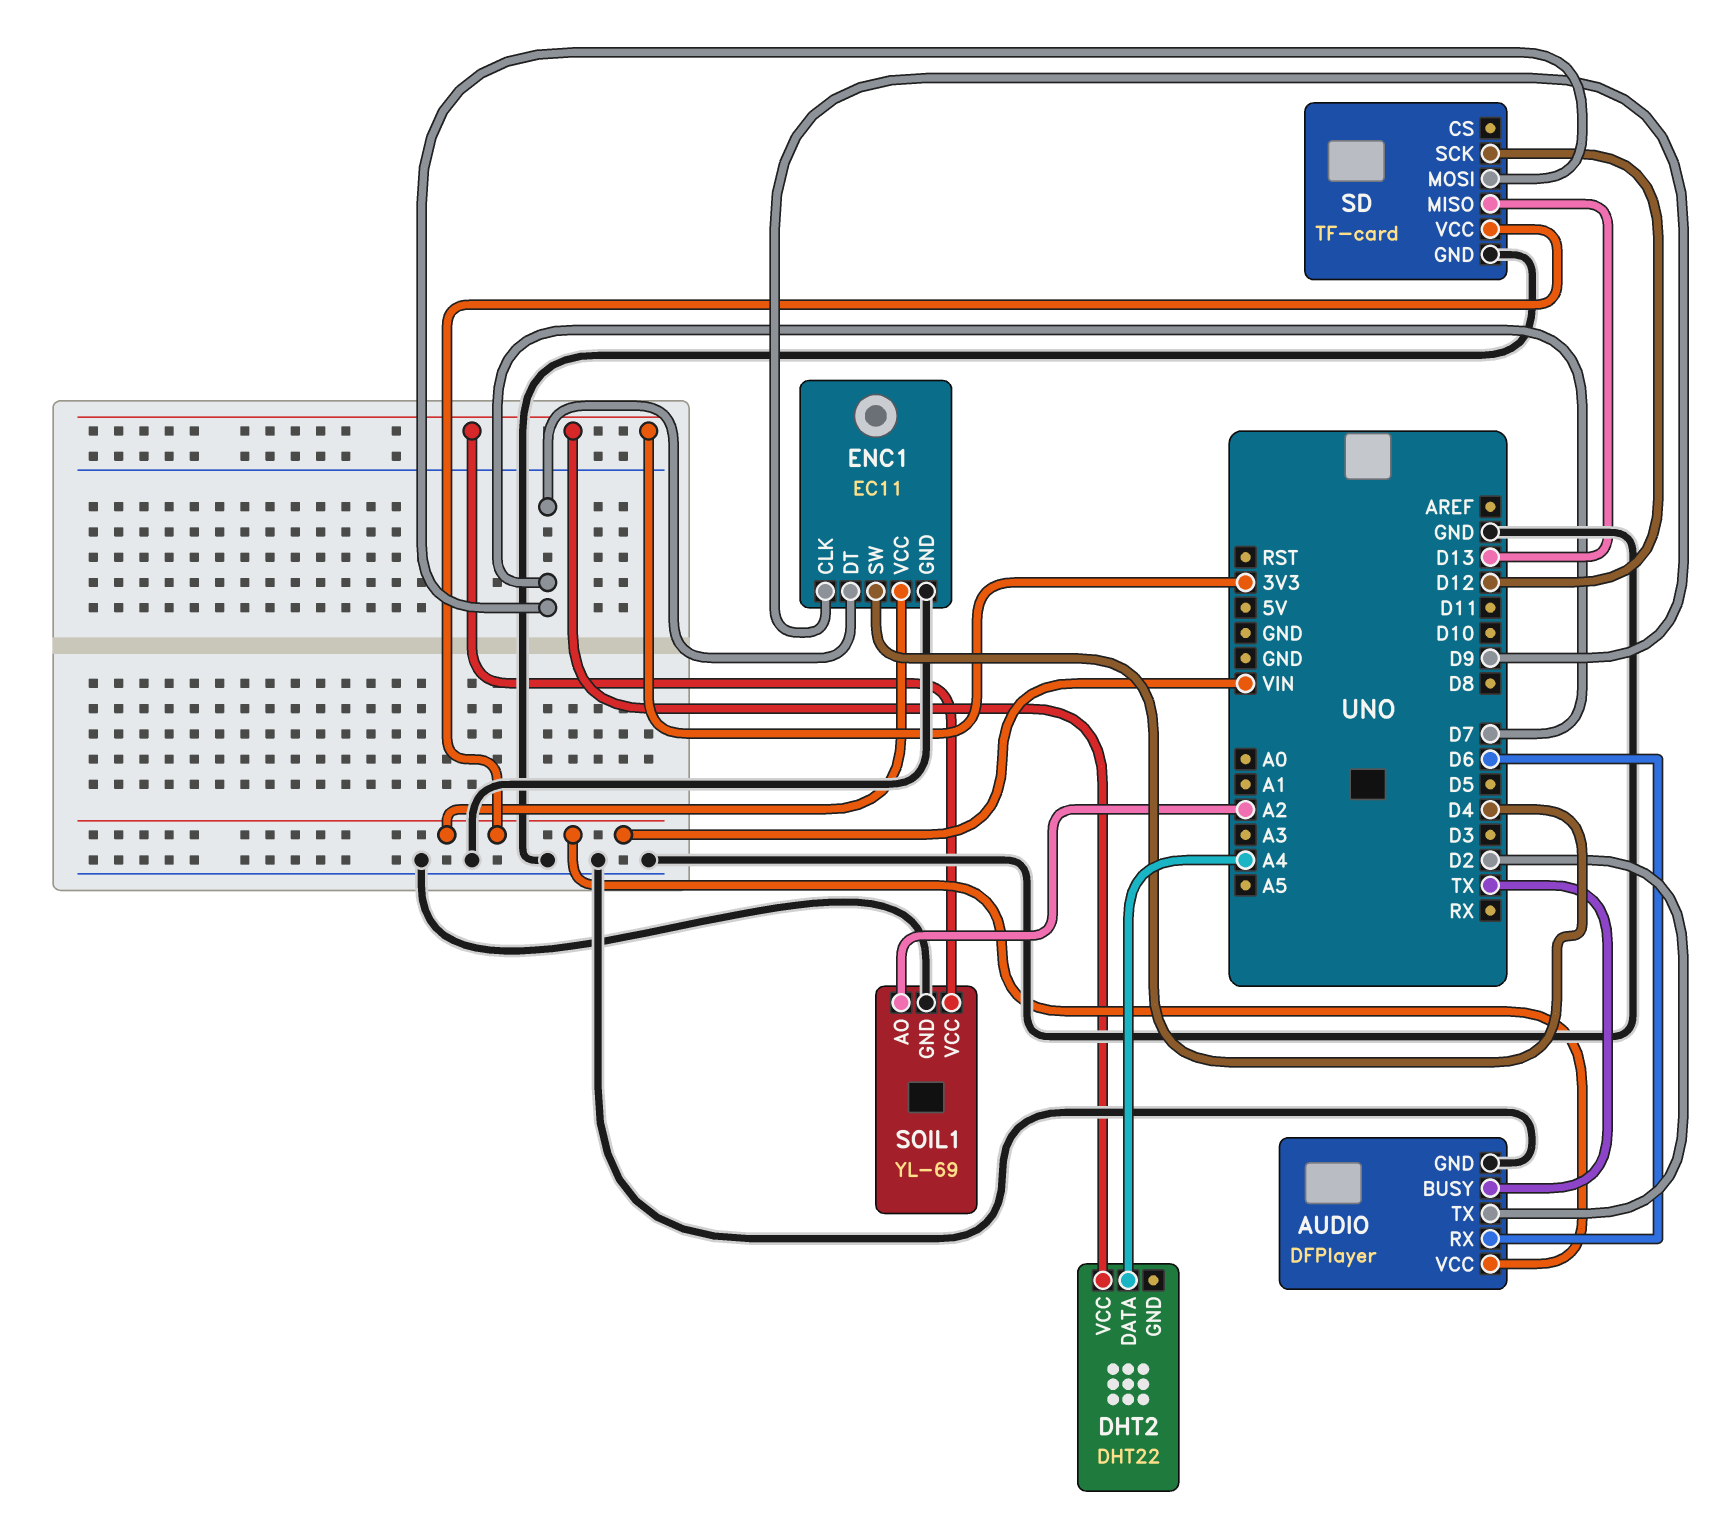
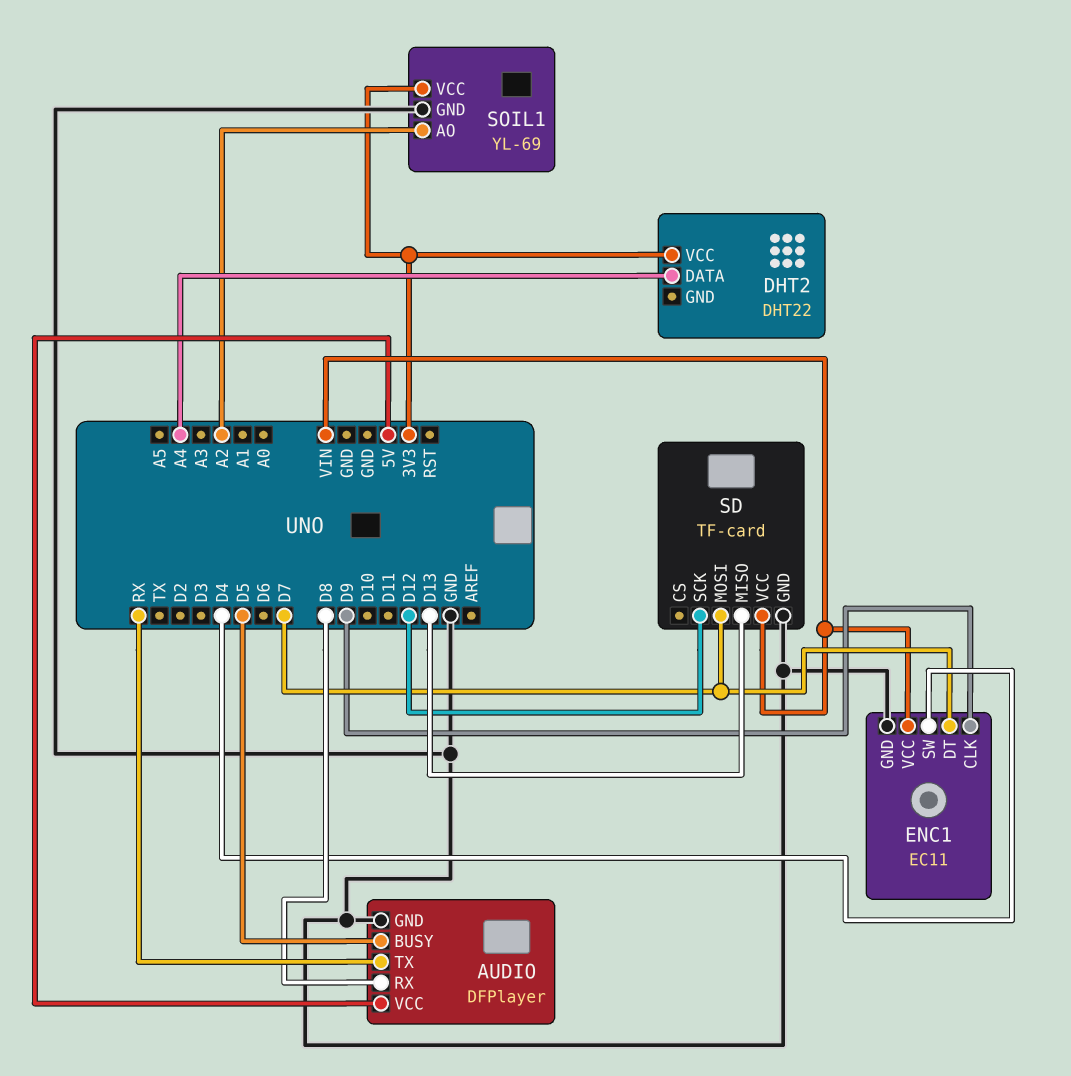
AUDIO pin BUSY: TX -> D5
AUDIO pin RX: D6 -> D8
AUDIO pin TX: D2 -> RX
AUDIO pin VCC: VIN -> 5V

